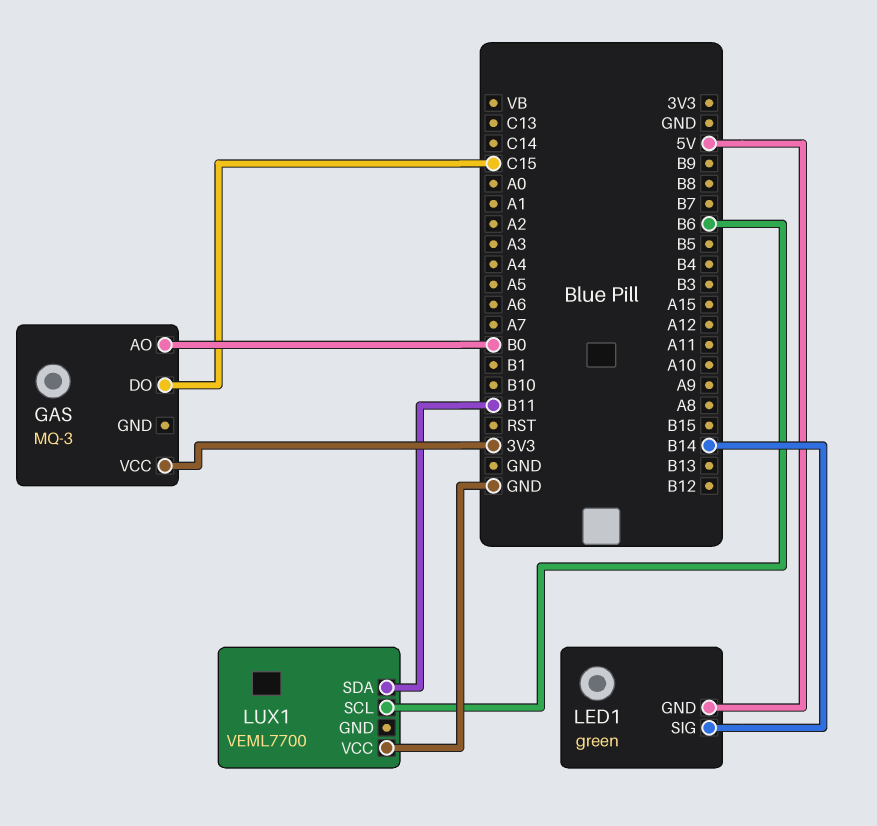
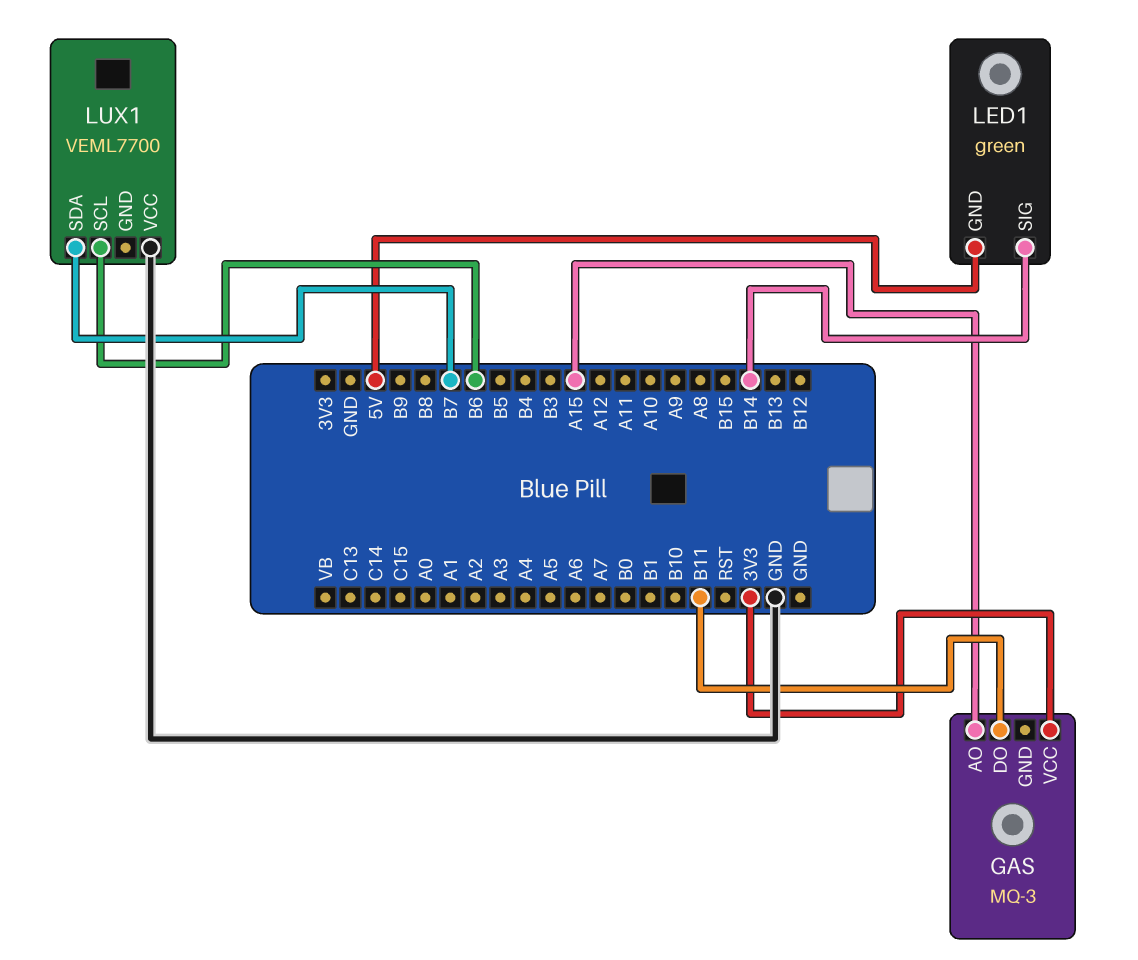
GAS pin AO: B0 -> A15
GAS pin DO: C15 -> B11
LUX1 pin SDA: B11 -> B7

